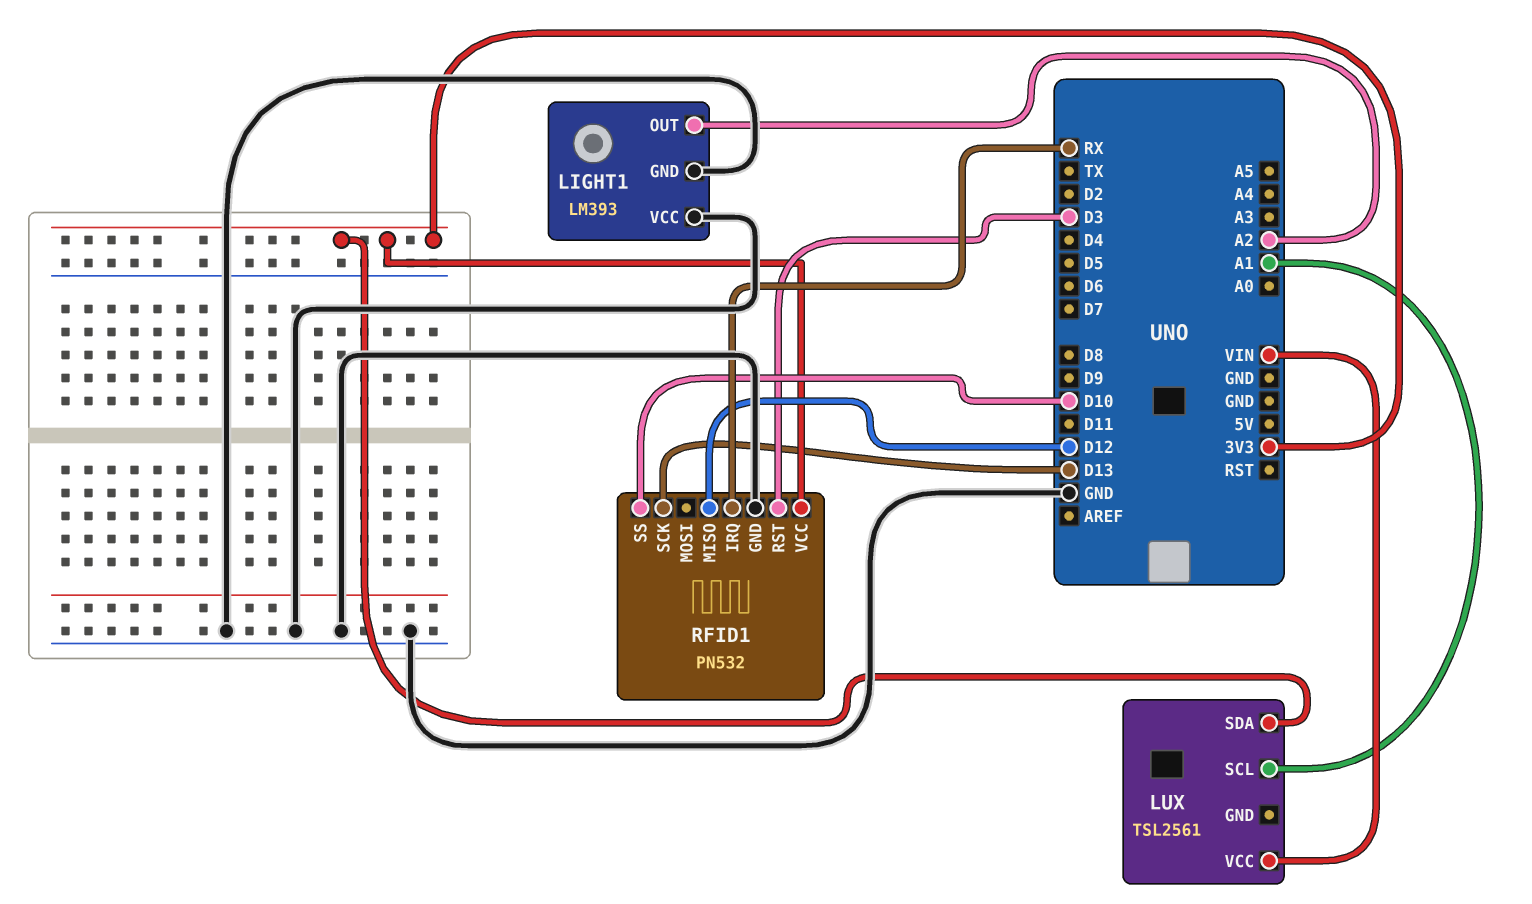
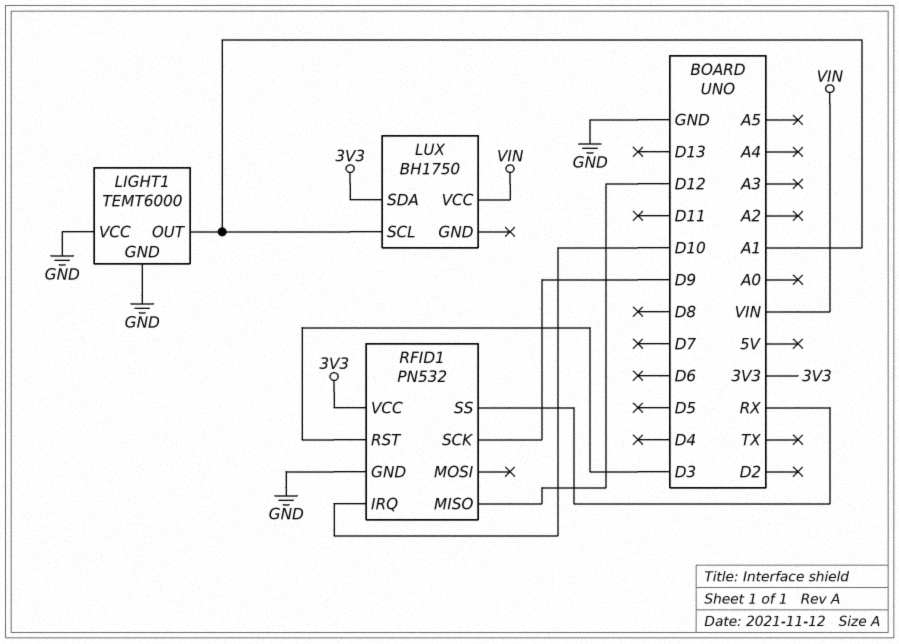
LIGHT1: LM393 -> TEMT6000
LIGHT1 pin OUT: A2 -> A1
LUX: TSL2561 -> BH1750
RFID1 pin IRQ: RX -> D10
RFID1 pin SCK: D13 -> D9
RFID1 pin SS: D10 -> RX

